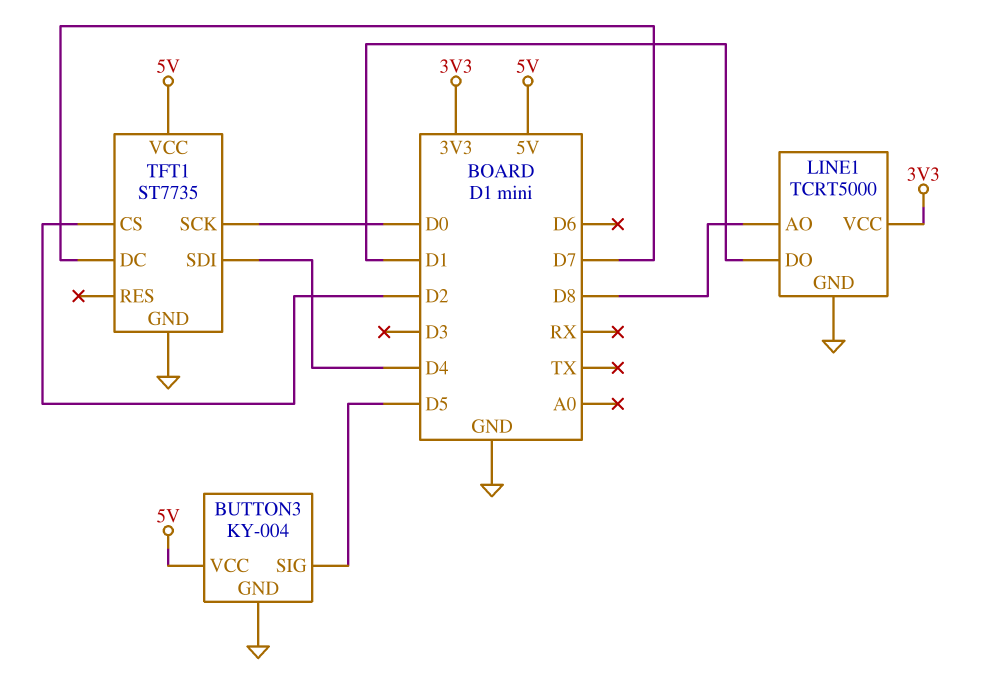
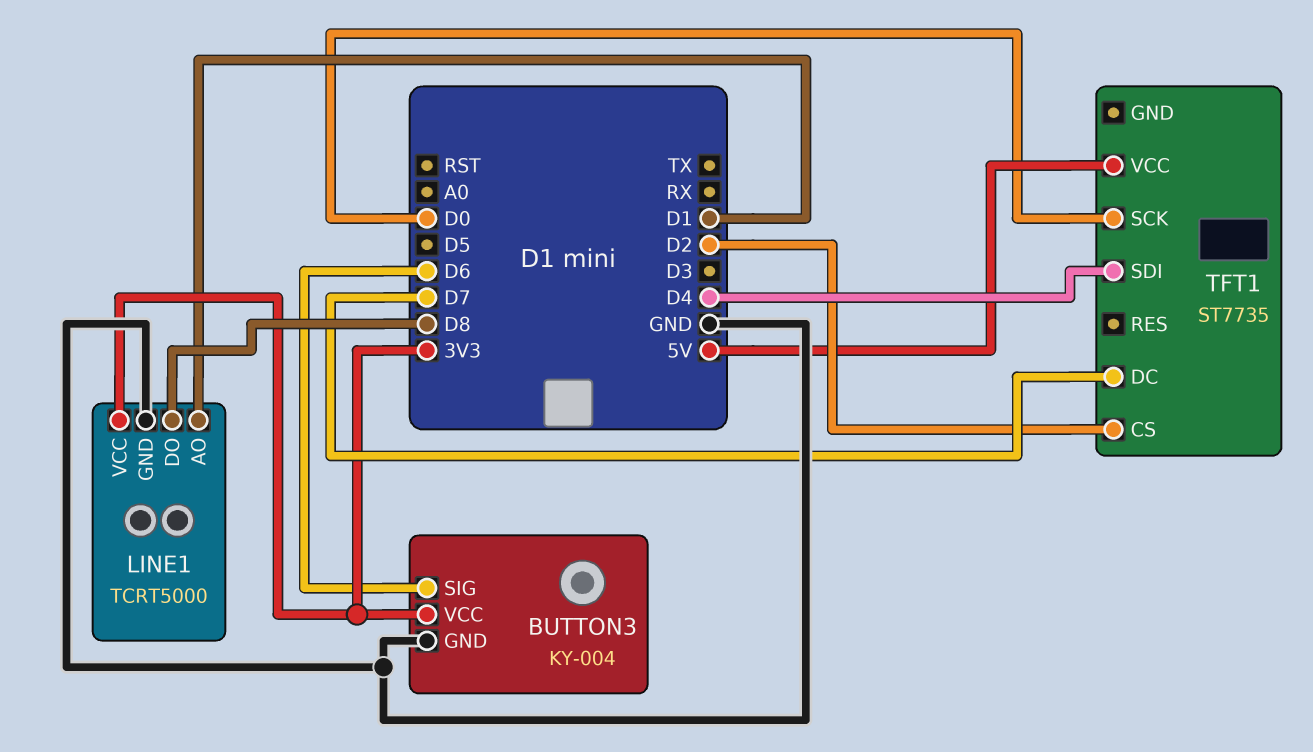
BUTTON3 pin SIG: D5 -> D6
BUTTON3 pin VCC: 5V -> 3V3
LINE1 pin AO: D8 -> D1
LINE1 pin DO: D1 -> D8
TFT1 pin GND: GND -> none

